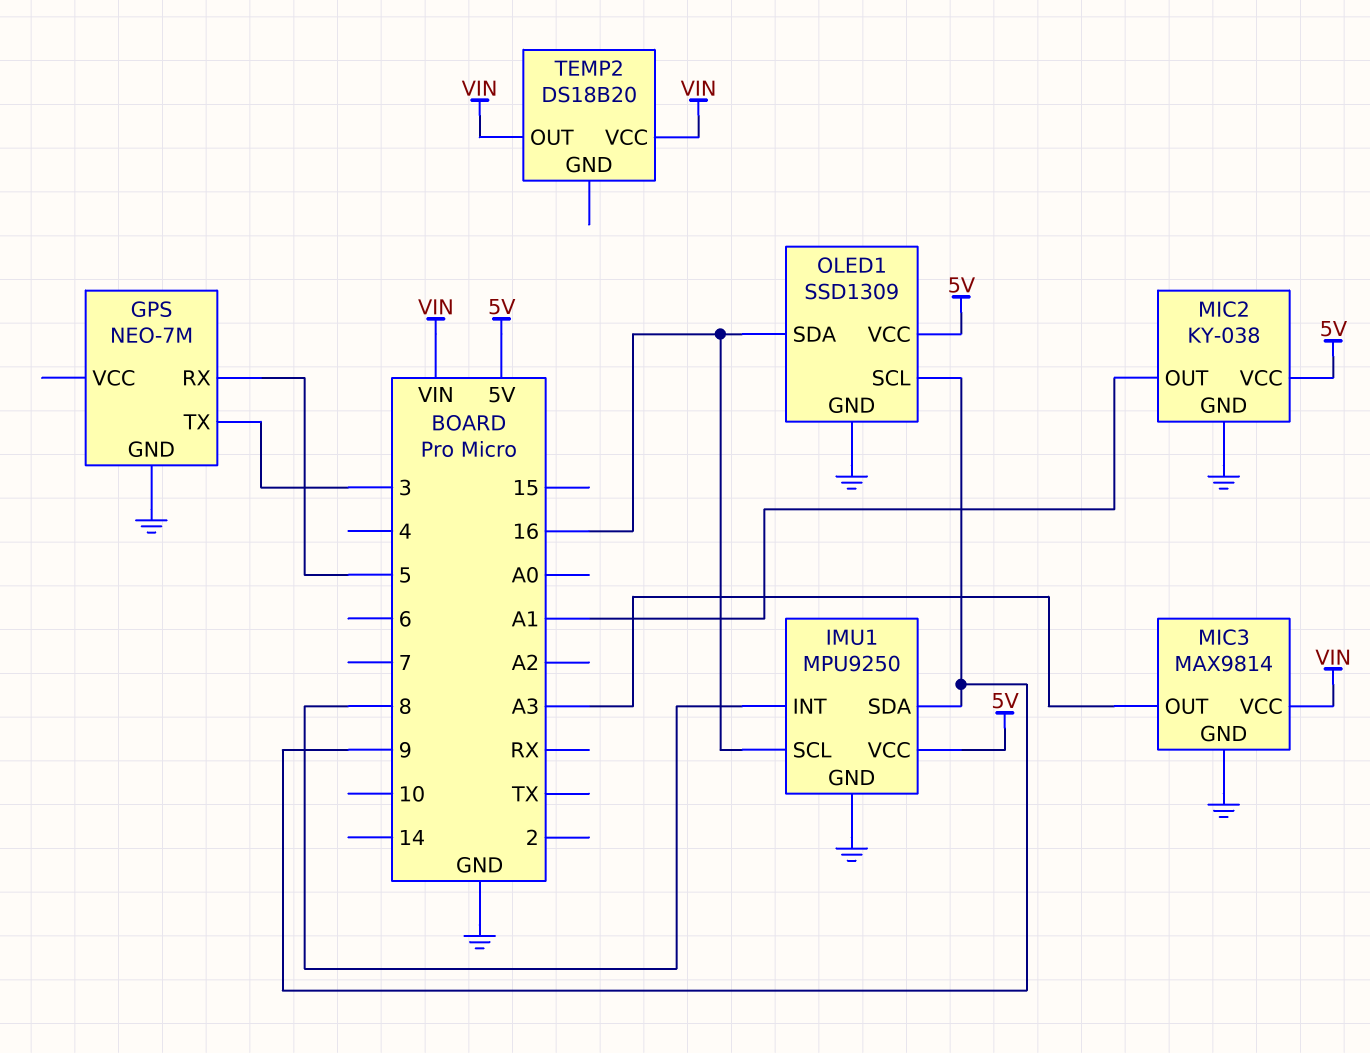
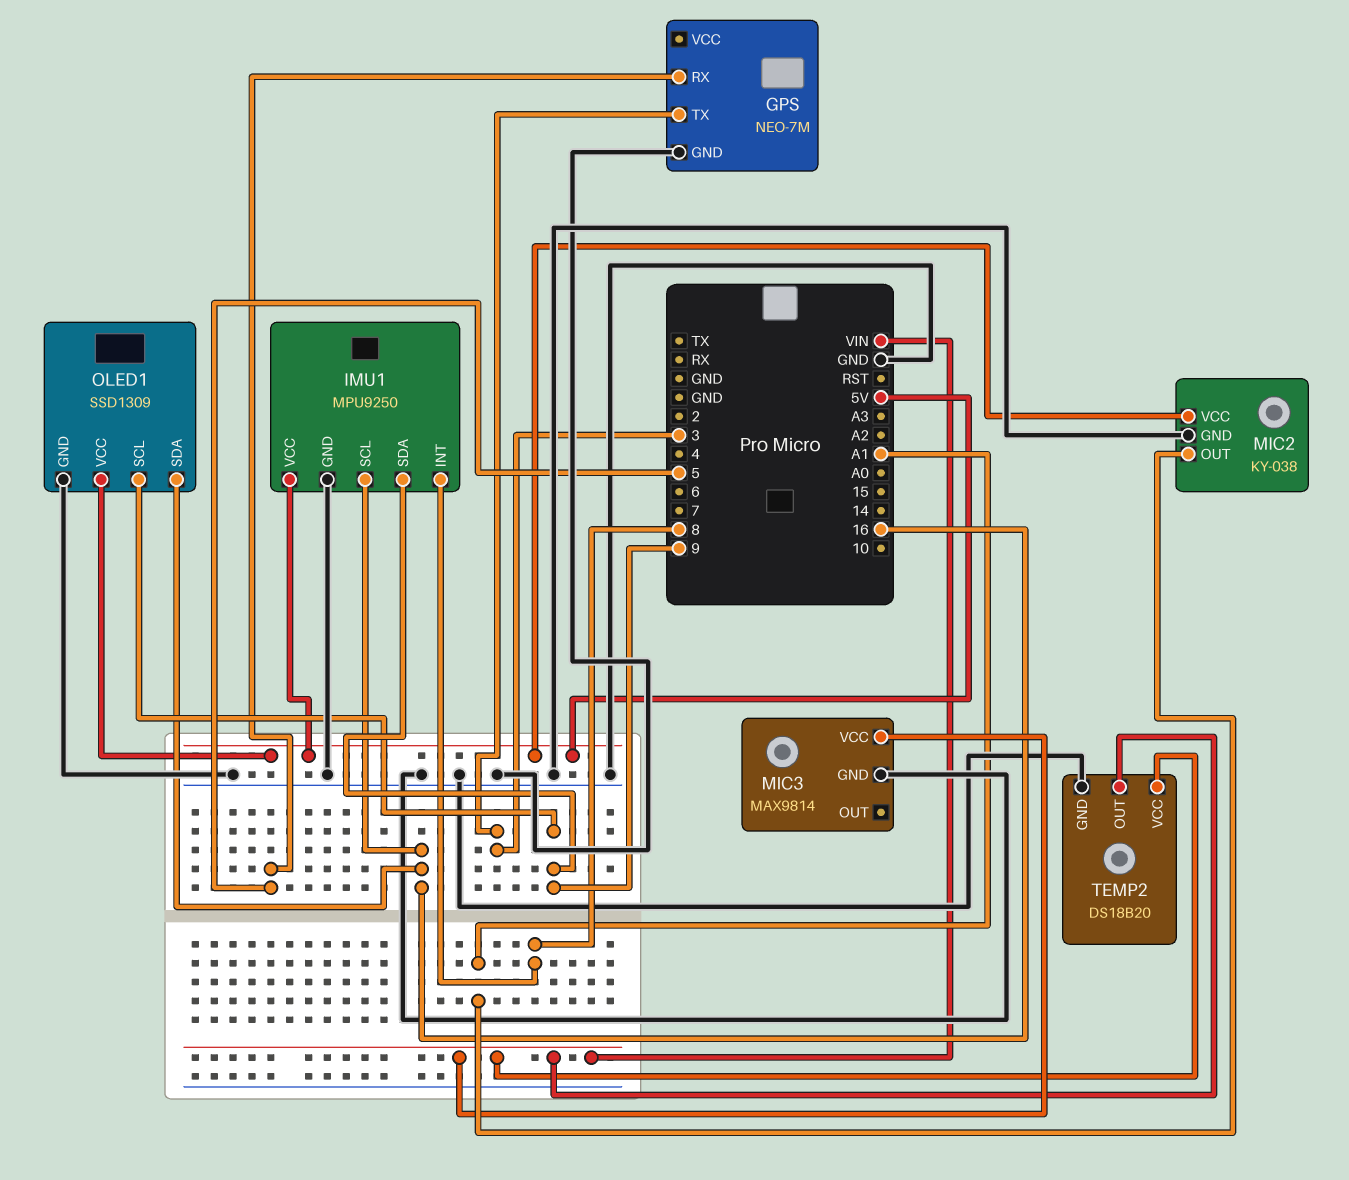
MIC3 pin OUT: A3 -> none
TEMP2 pin GND: none -> GND

